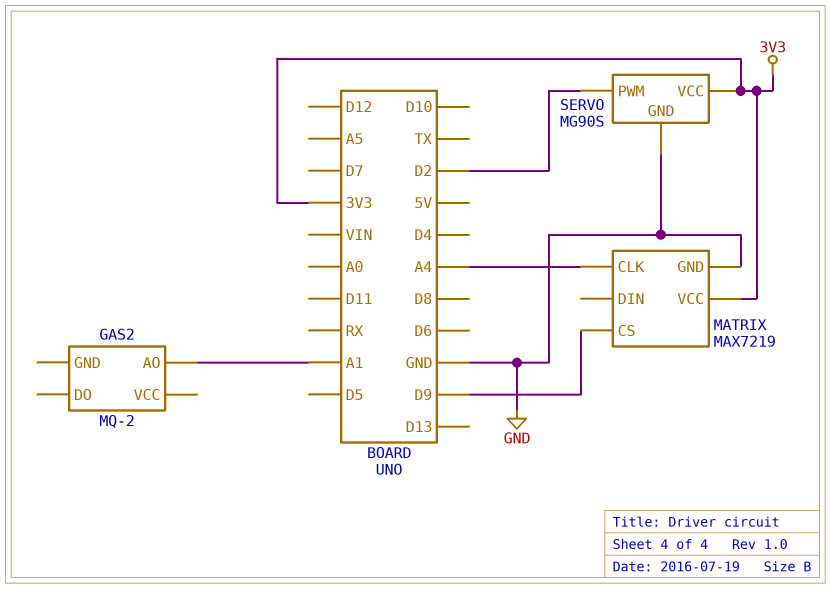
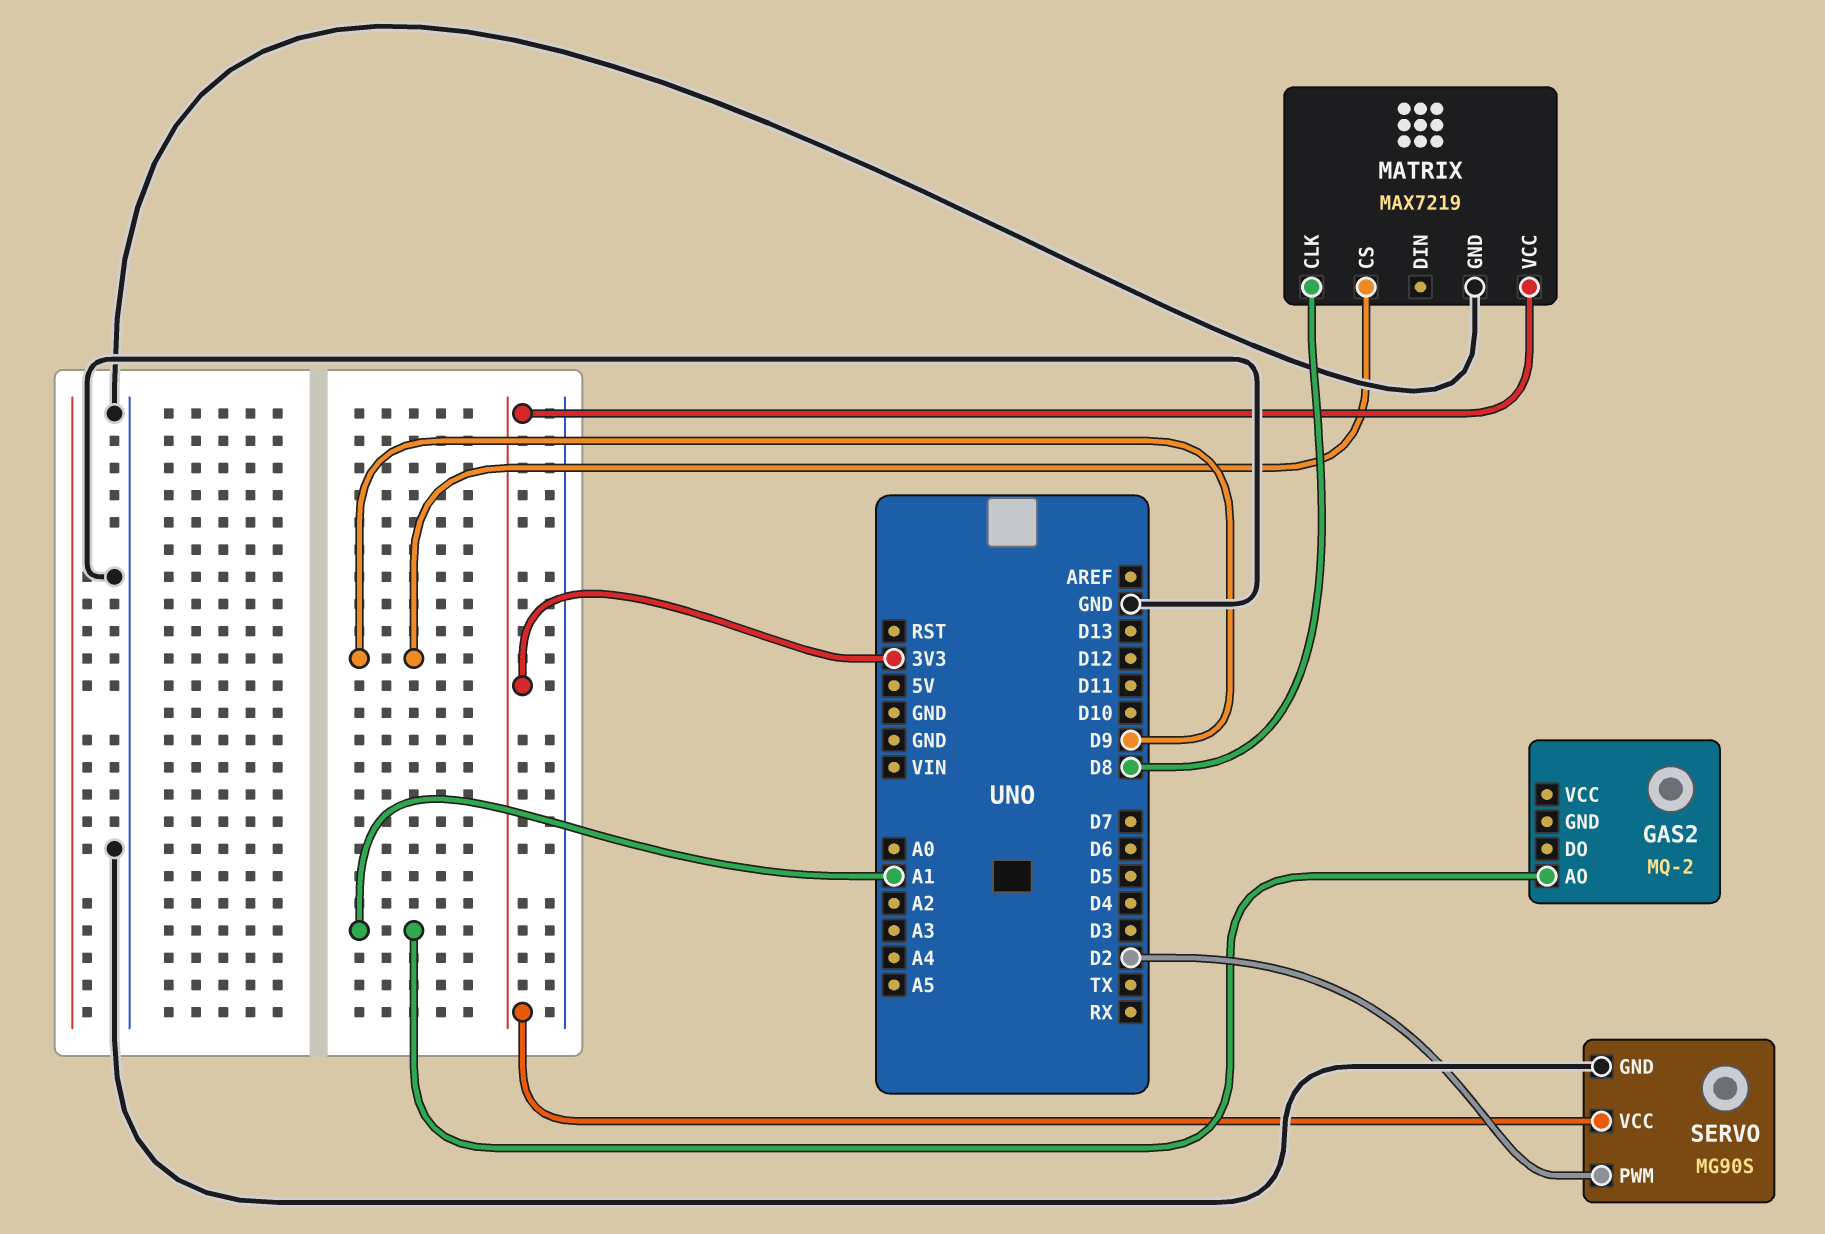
MATRIX pin CLK: A4 -> D8

